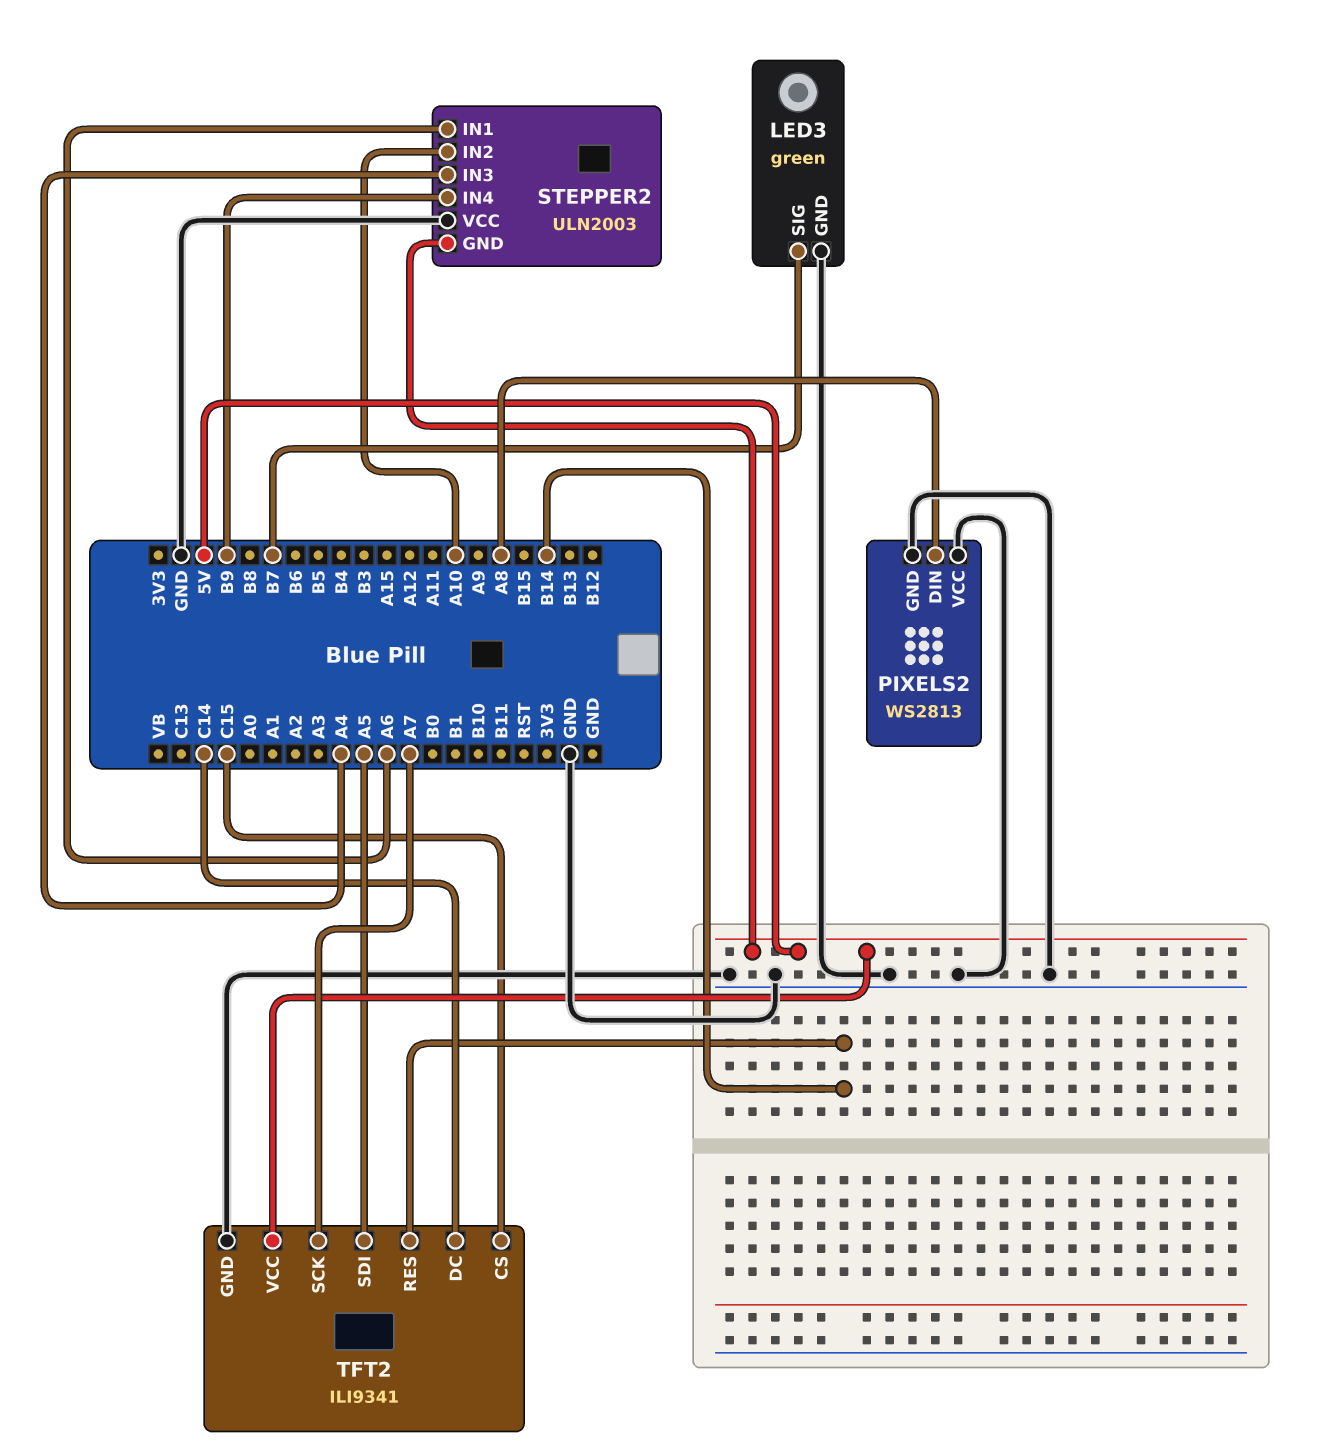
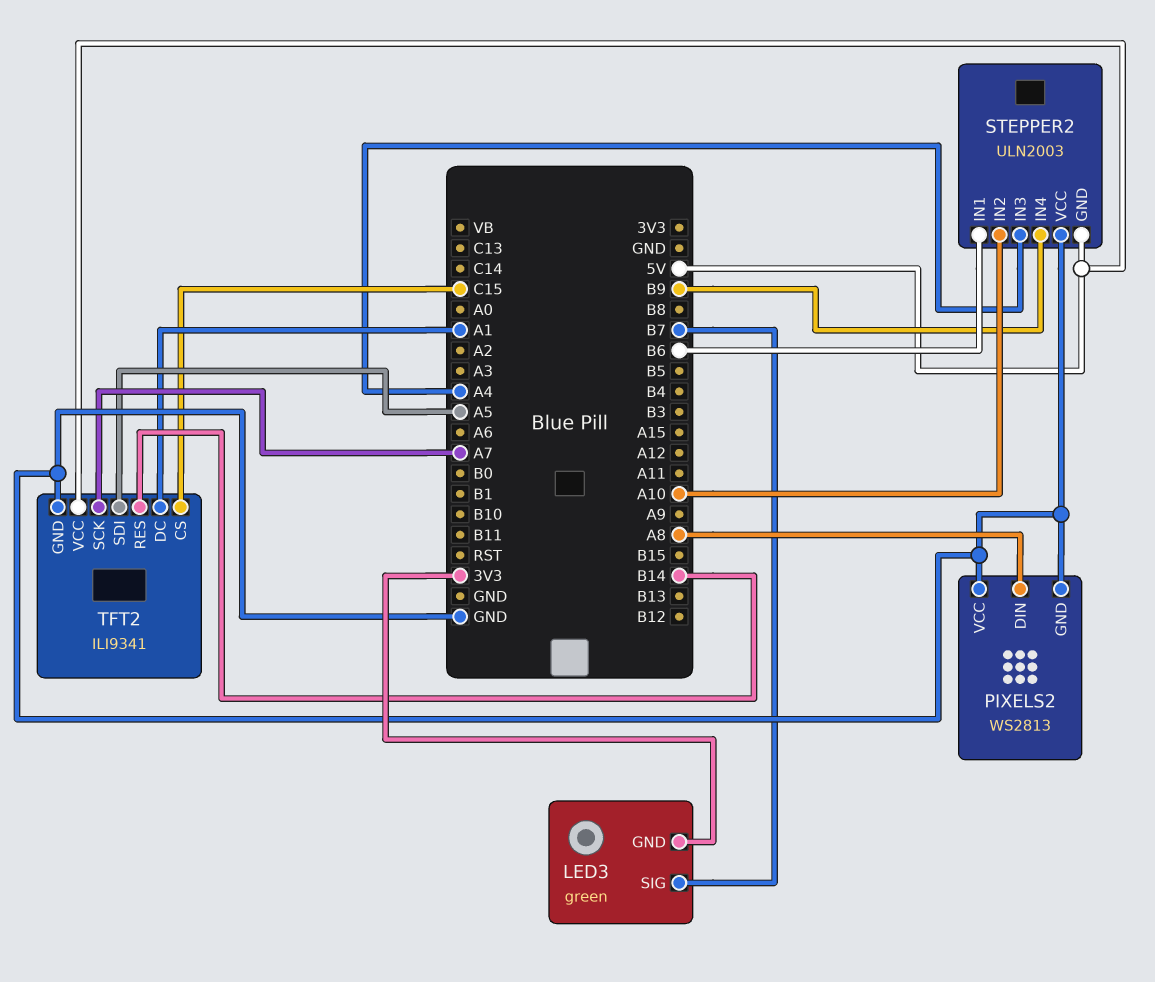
LED3 pin GND: GND -> 3V3
STEPPER2 pin IN1: A6 -> B6
TFT2 pin DC: C14 -> A1

